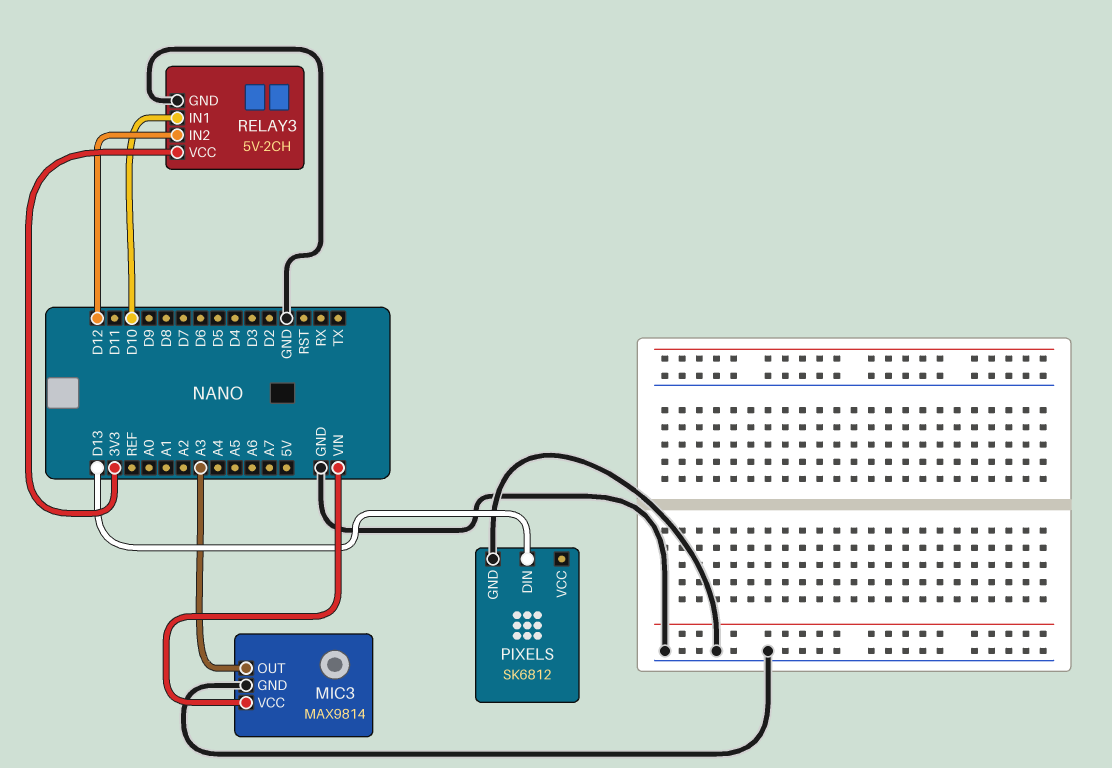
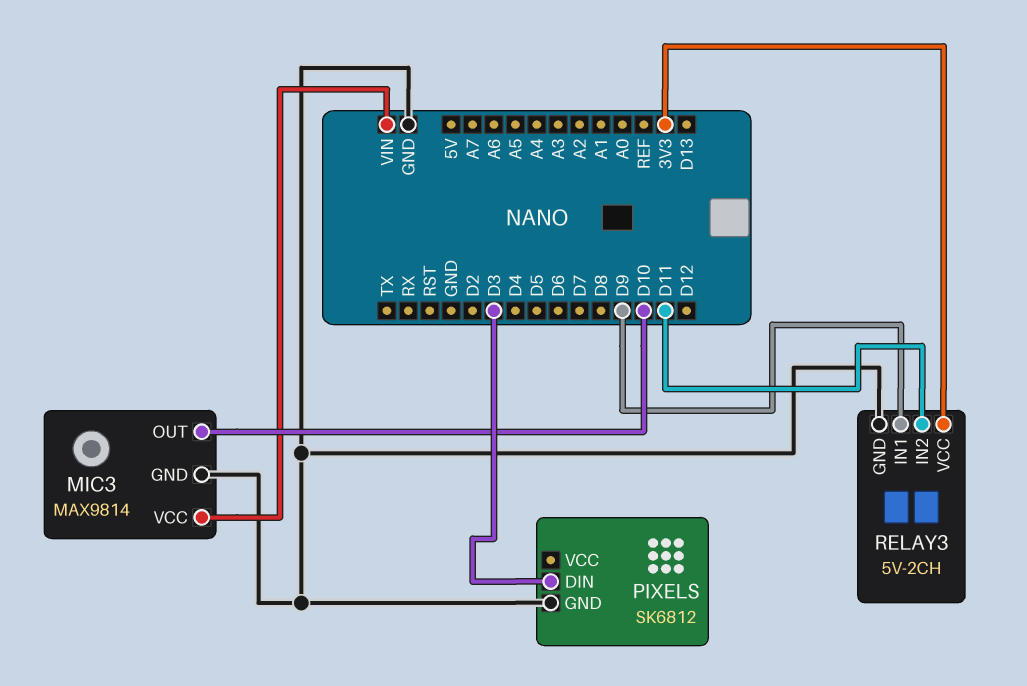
MIC3 pin OUT: A3 -> D10
PIXELS pin DIN: D13 -> D3
RELAY3 pin IN1: D10 -> D9
RELAY3 pin IN2: D12 -> D11

